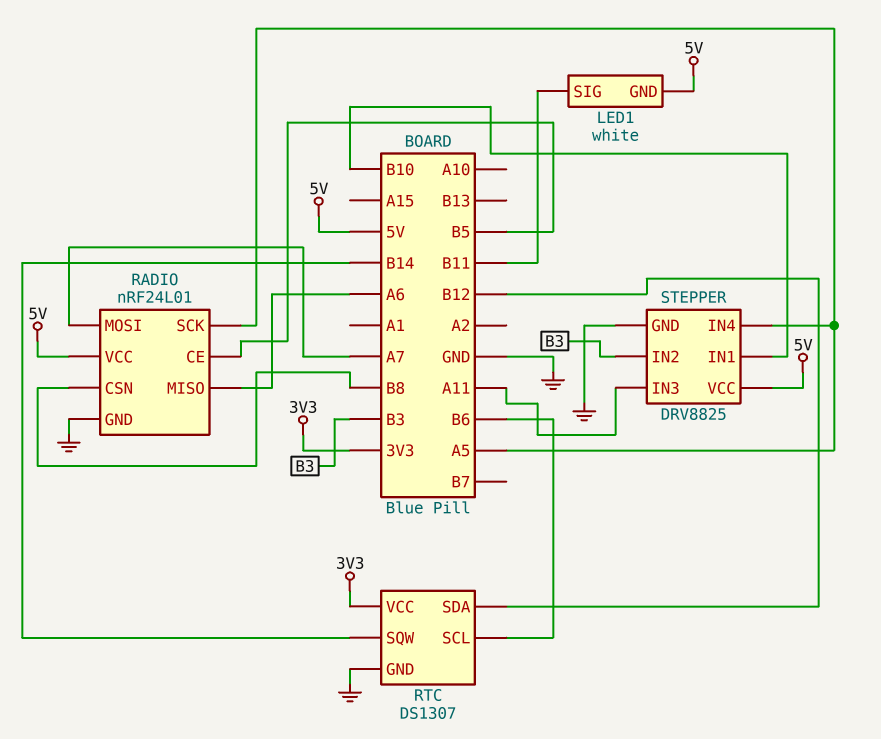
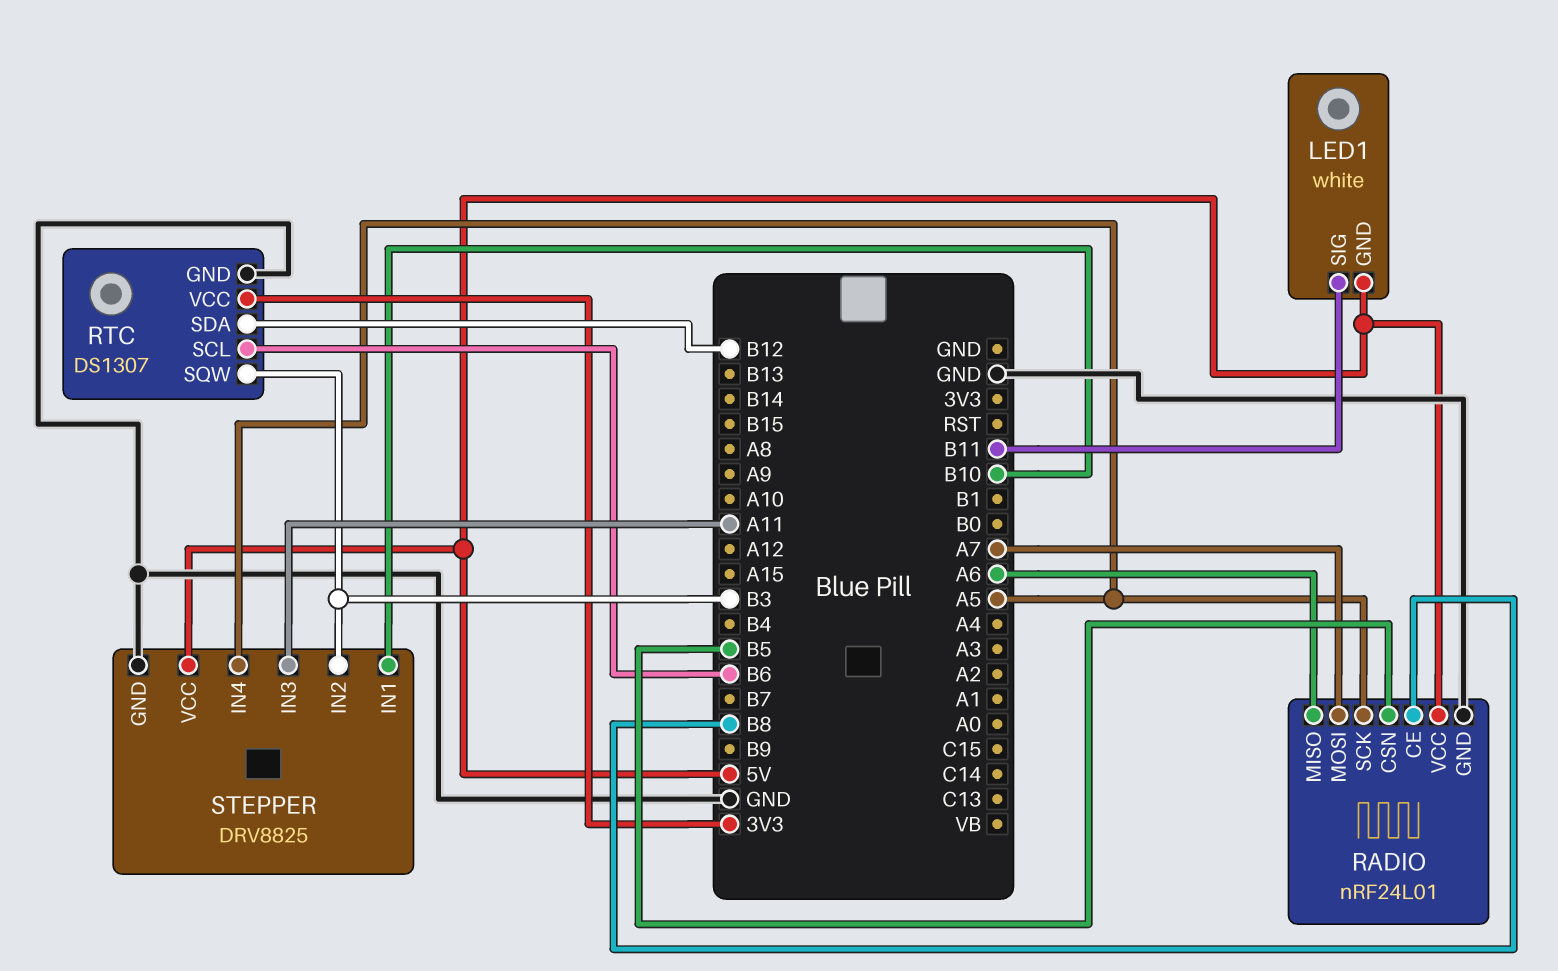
RADIO pin CE: B5 -> B8
RADIO pin CSN: B8 -> B5
RTC pin SQW: B14 -> B3

